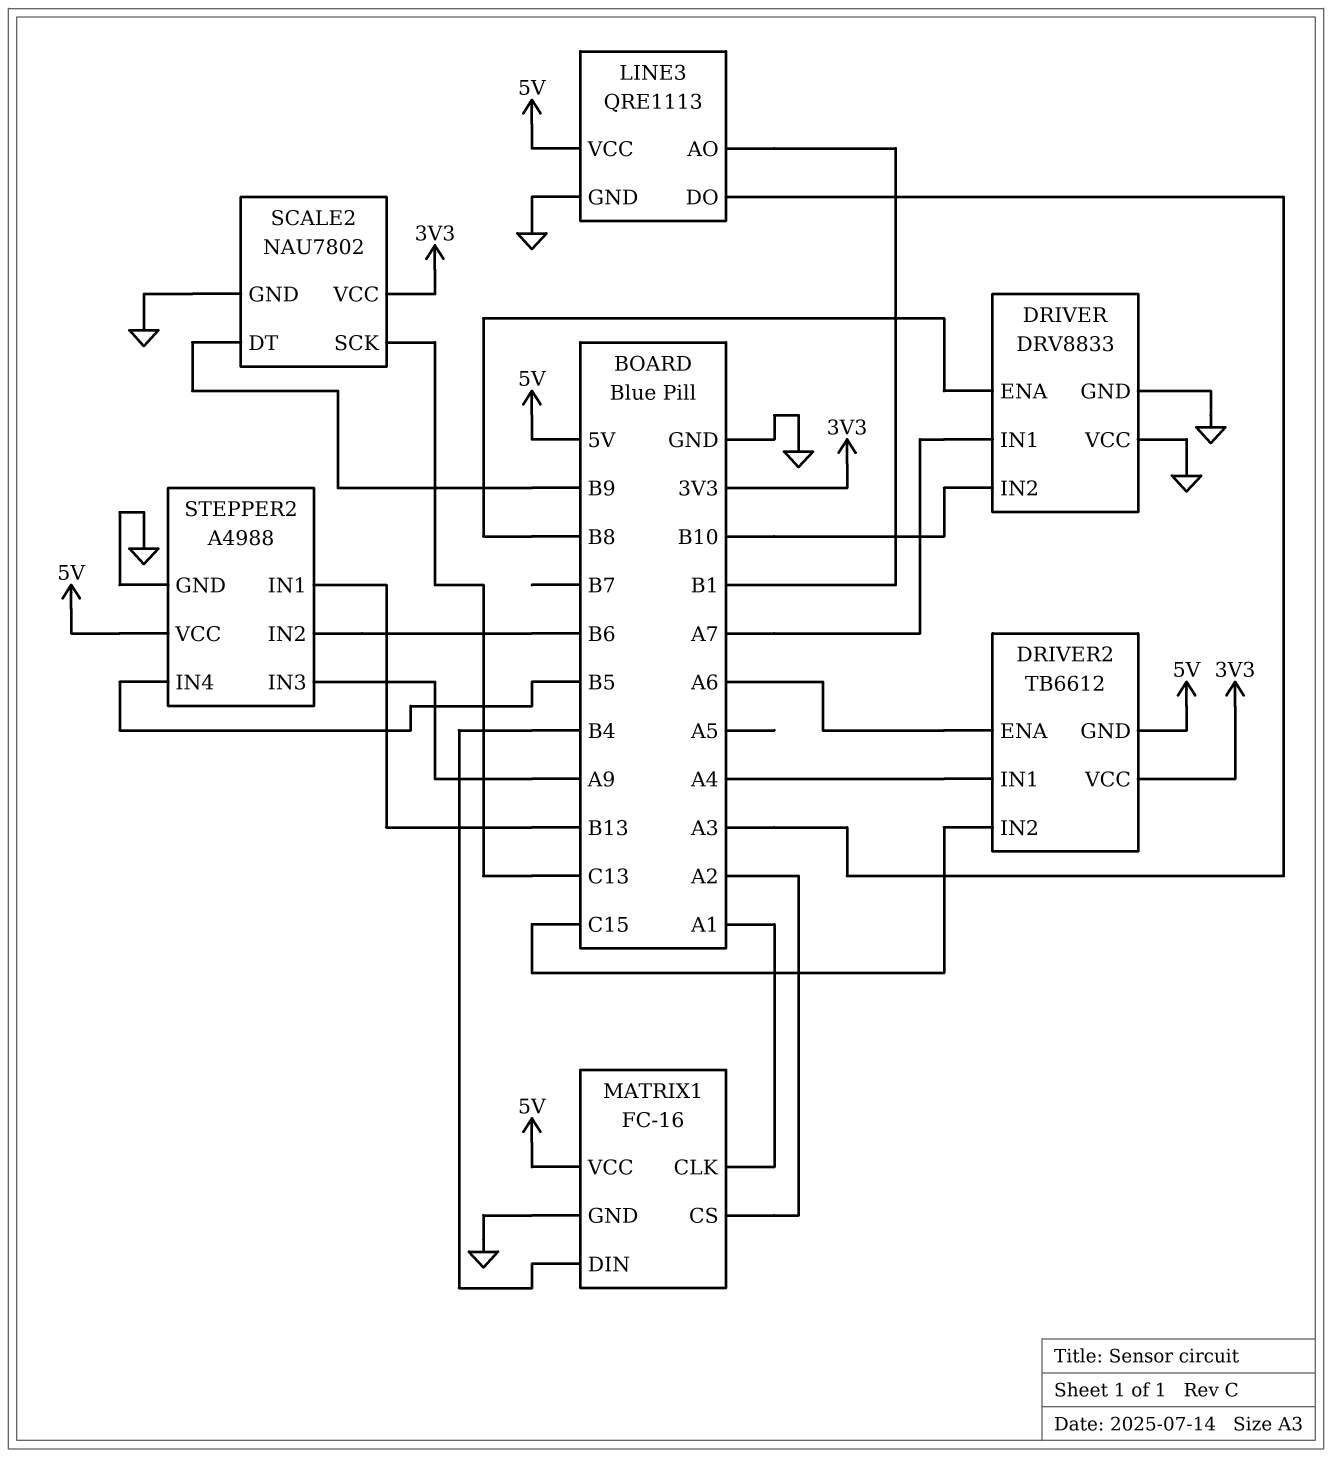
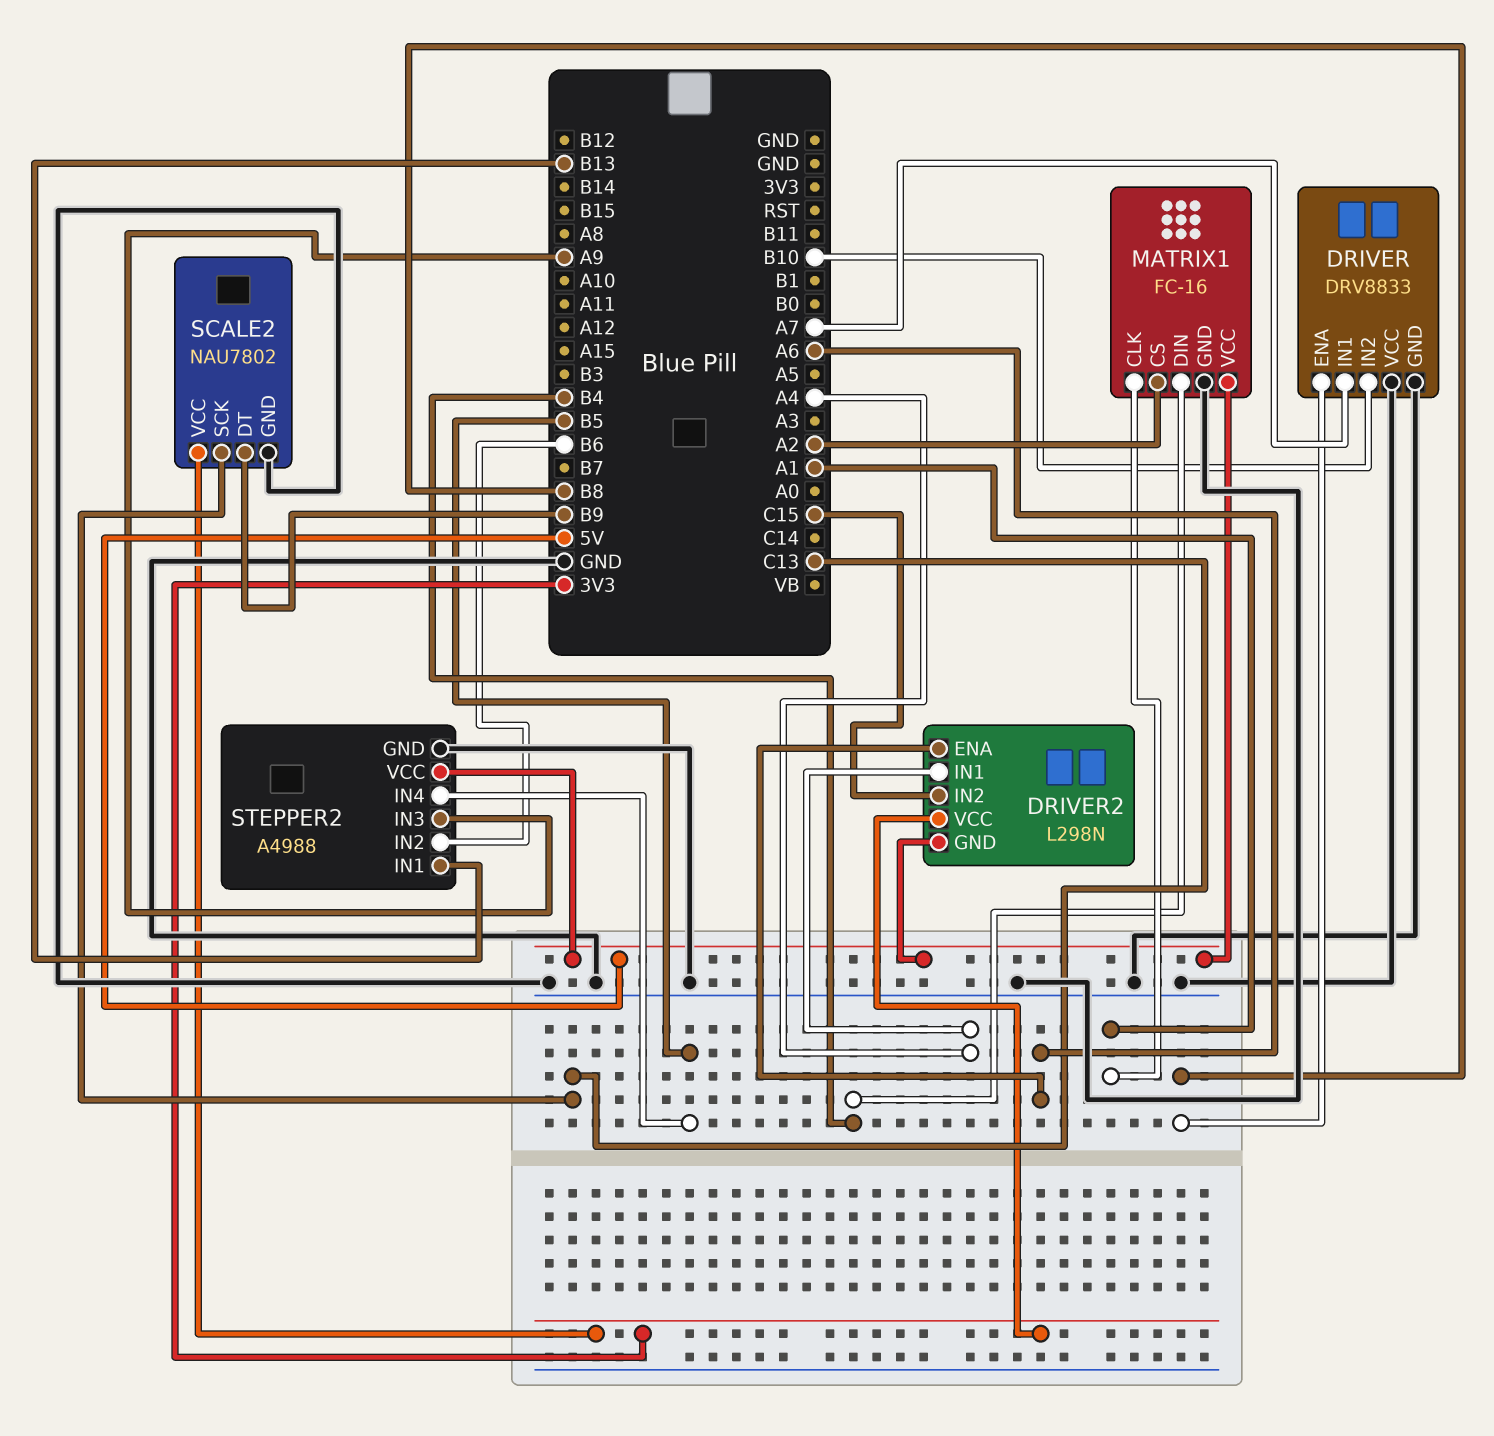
DRIVER2: TB6612 -> L298N
LINE3: QRE1113 -> none
LINE3 pin AO: B1 -> none
LINE3 pin DO: A3 -> none
LINE3 pin GND: GND -> none
LINE3 pin VCC: 5V -> none

